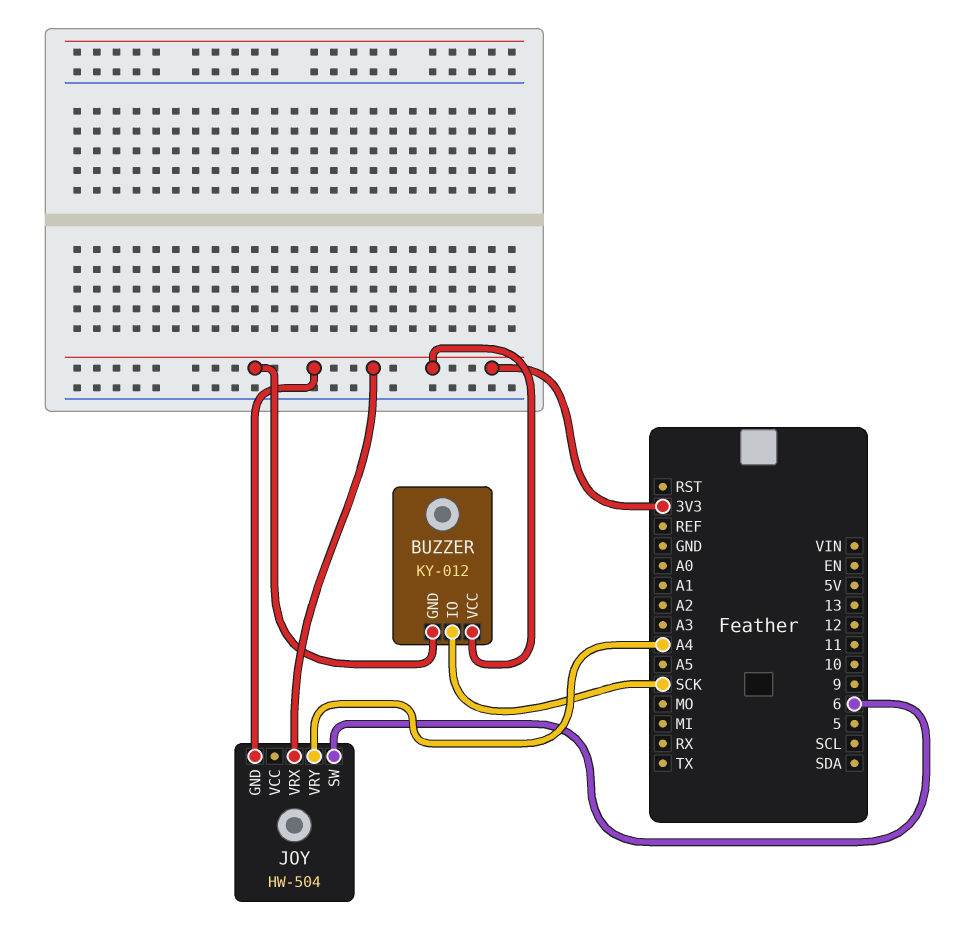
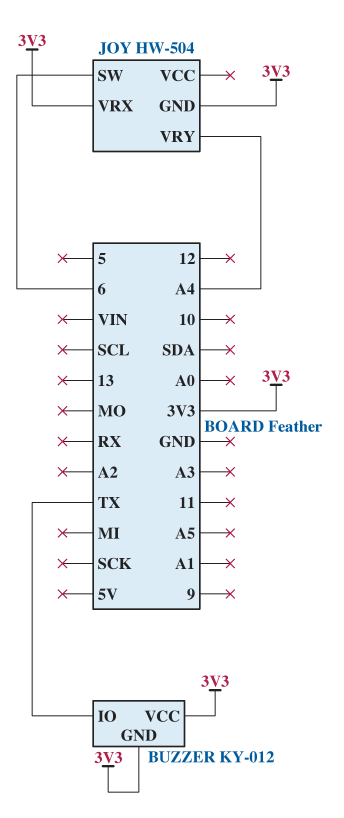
BUZZER pin IO: SCK -> TX

